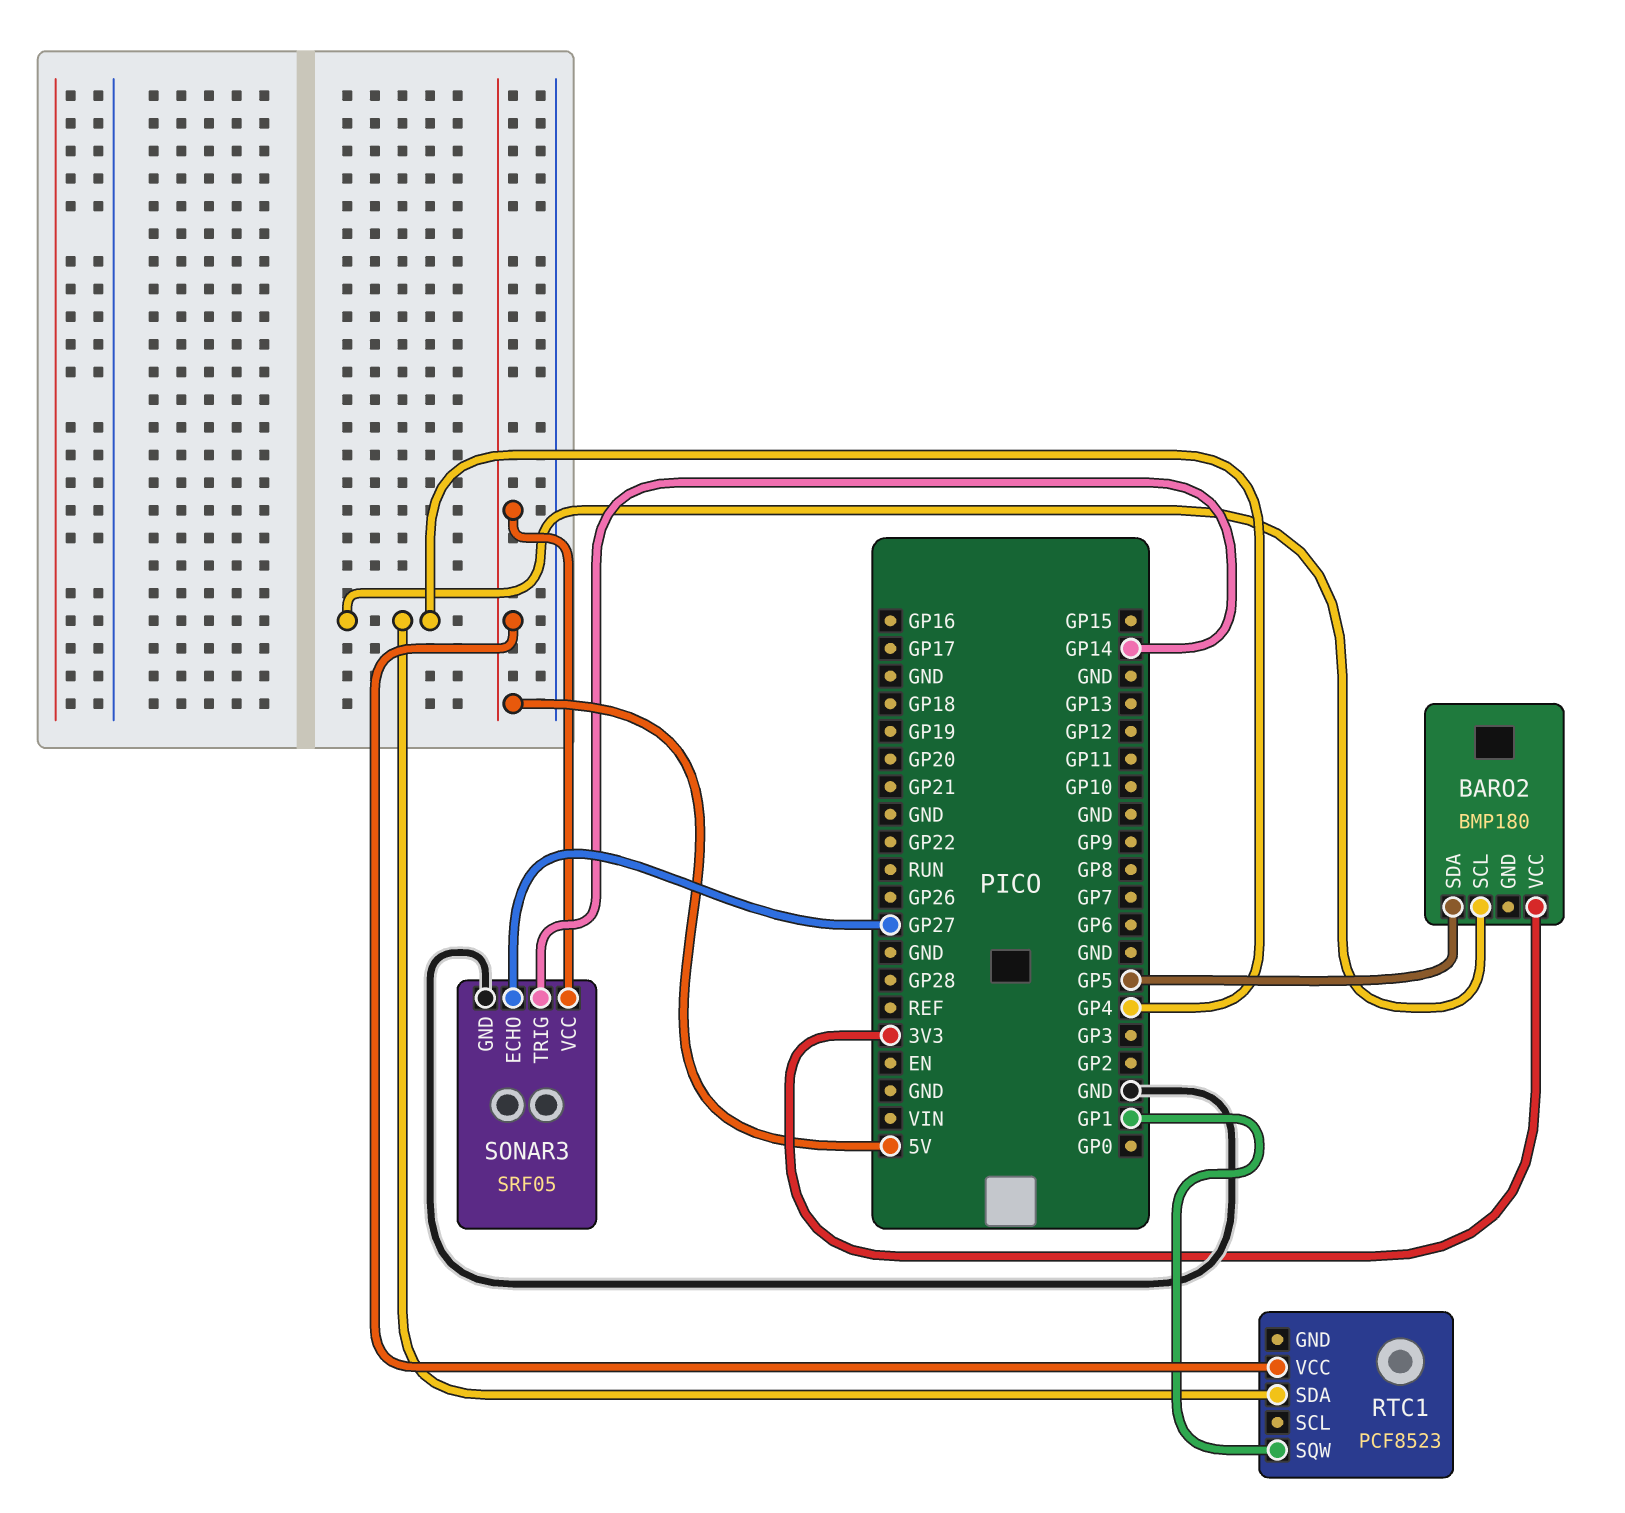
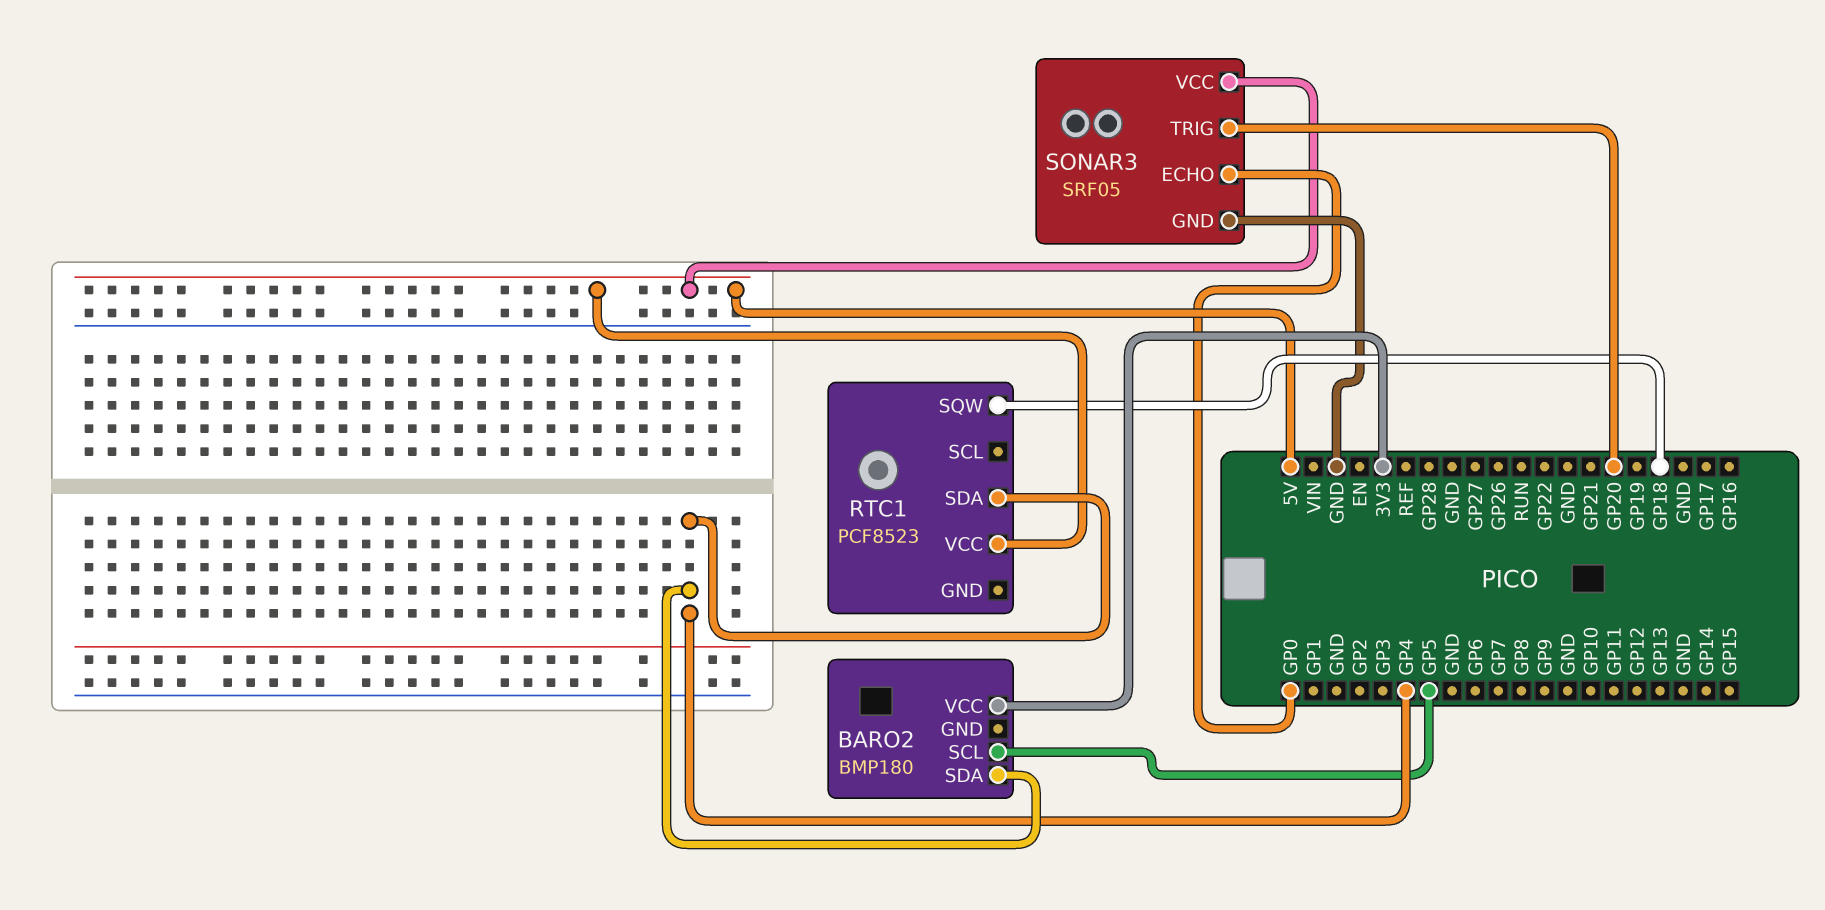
BARO2 pin SCL: GP4 -> GP5
BARO2 pin SDA: GP5 -> GP4
RTC1 pin SQW: GP1 -> GP18
SONAR3 pin ECHO: GP27 -> GP0
SONAR3 pin TRIG: GP14 -> GP20

